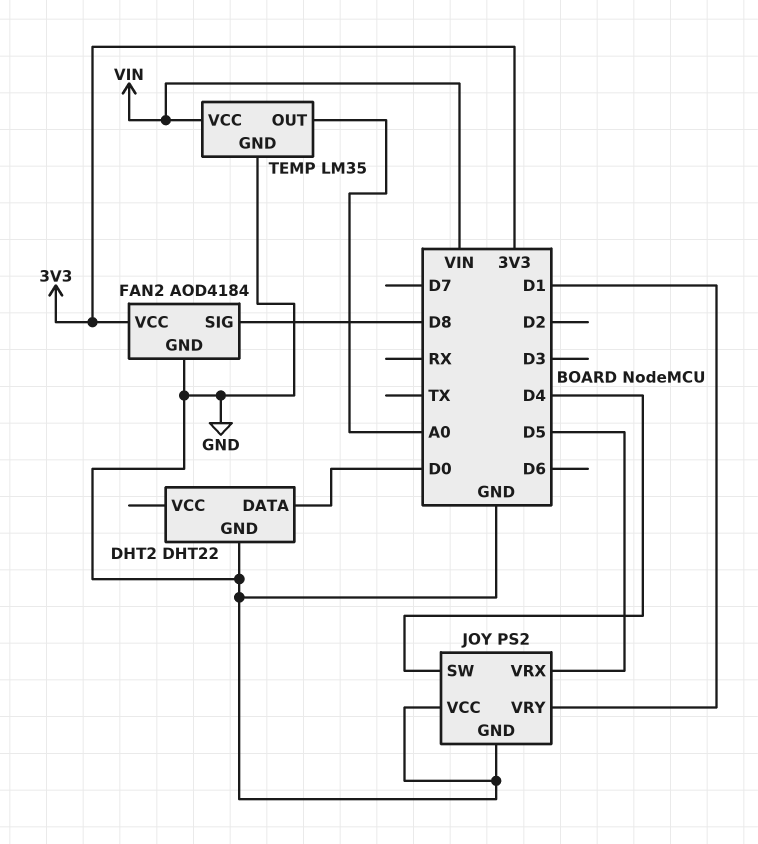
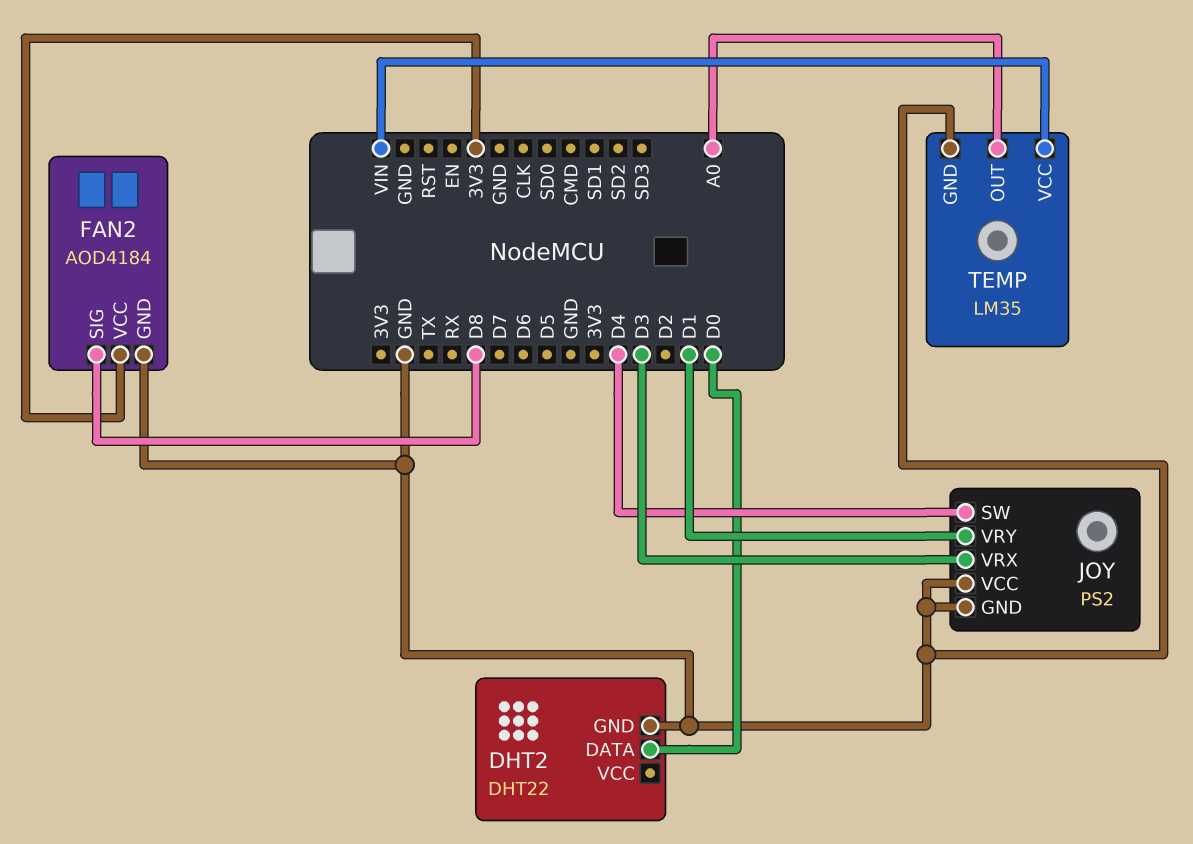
JOY pin VRX: D5 -> D3

